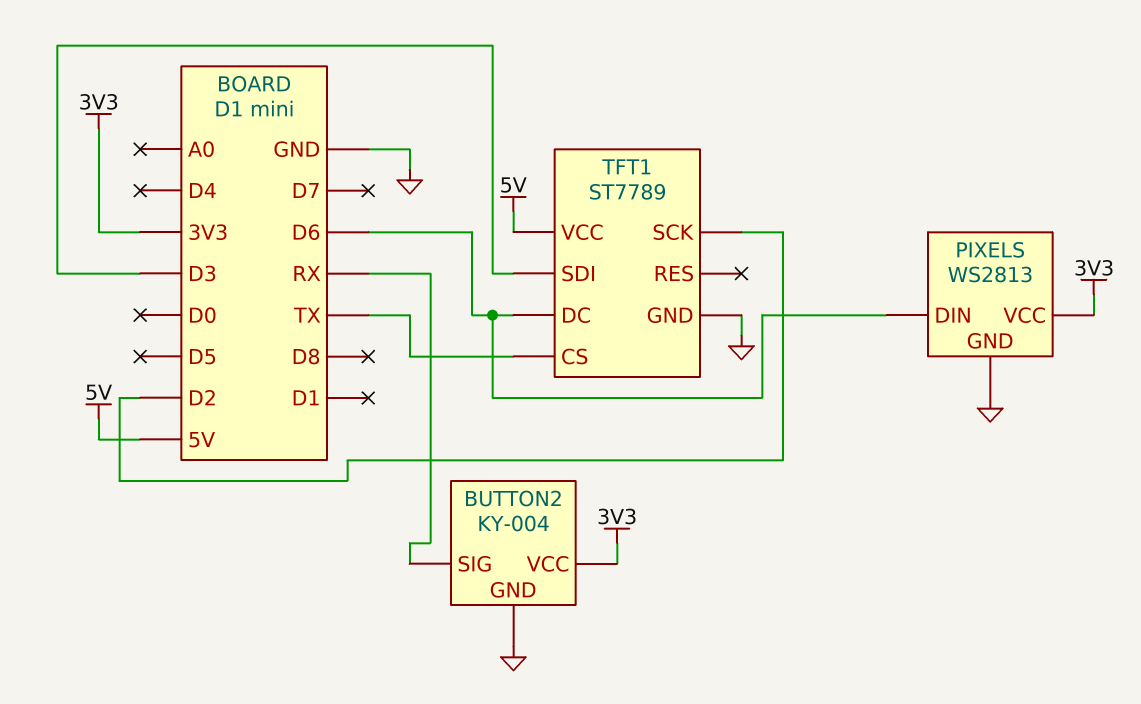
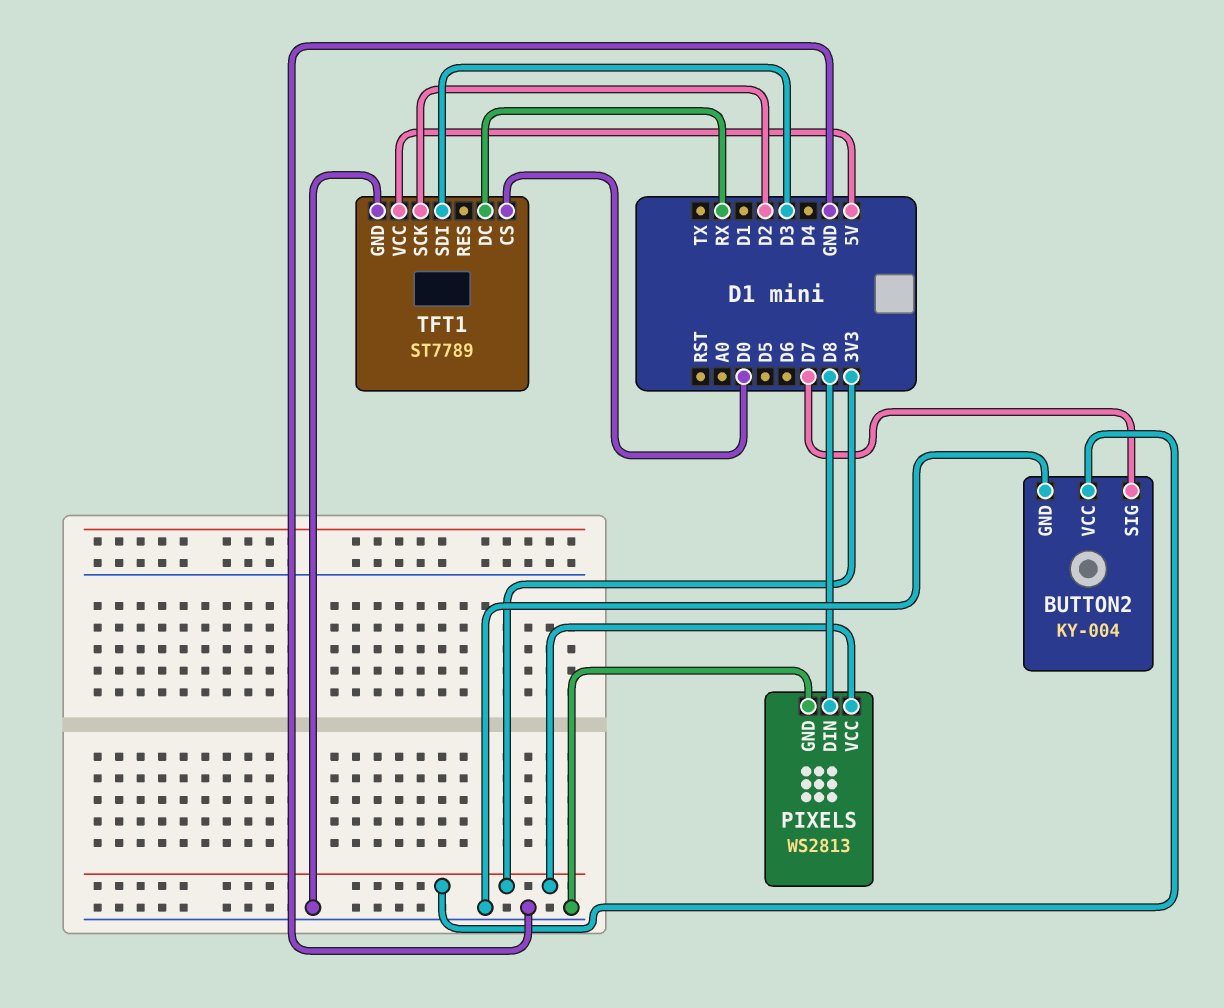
BUTTON2 pin SIG: RX -> D7
PIXELS pin DIN: D6 -> D8
TFT1 pin CS: TX -> D0
TFT1 pin DC: D6 -> RX

